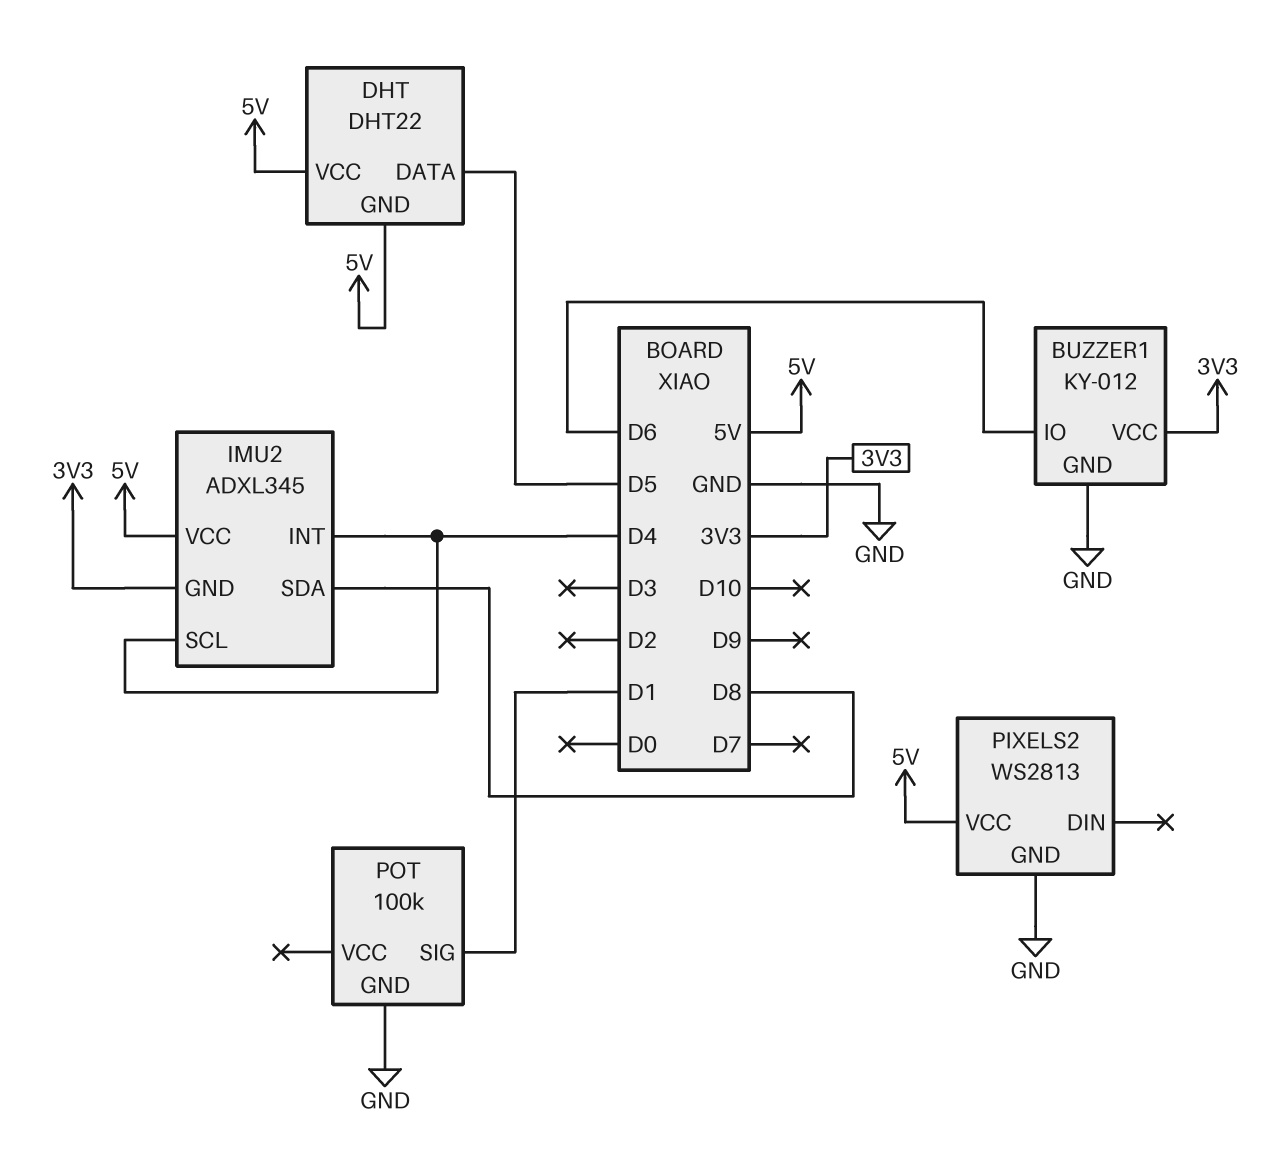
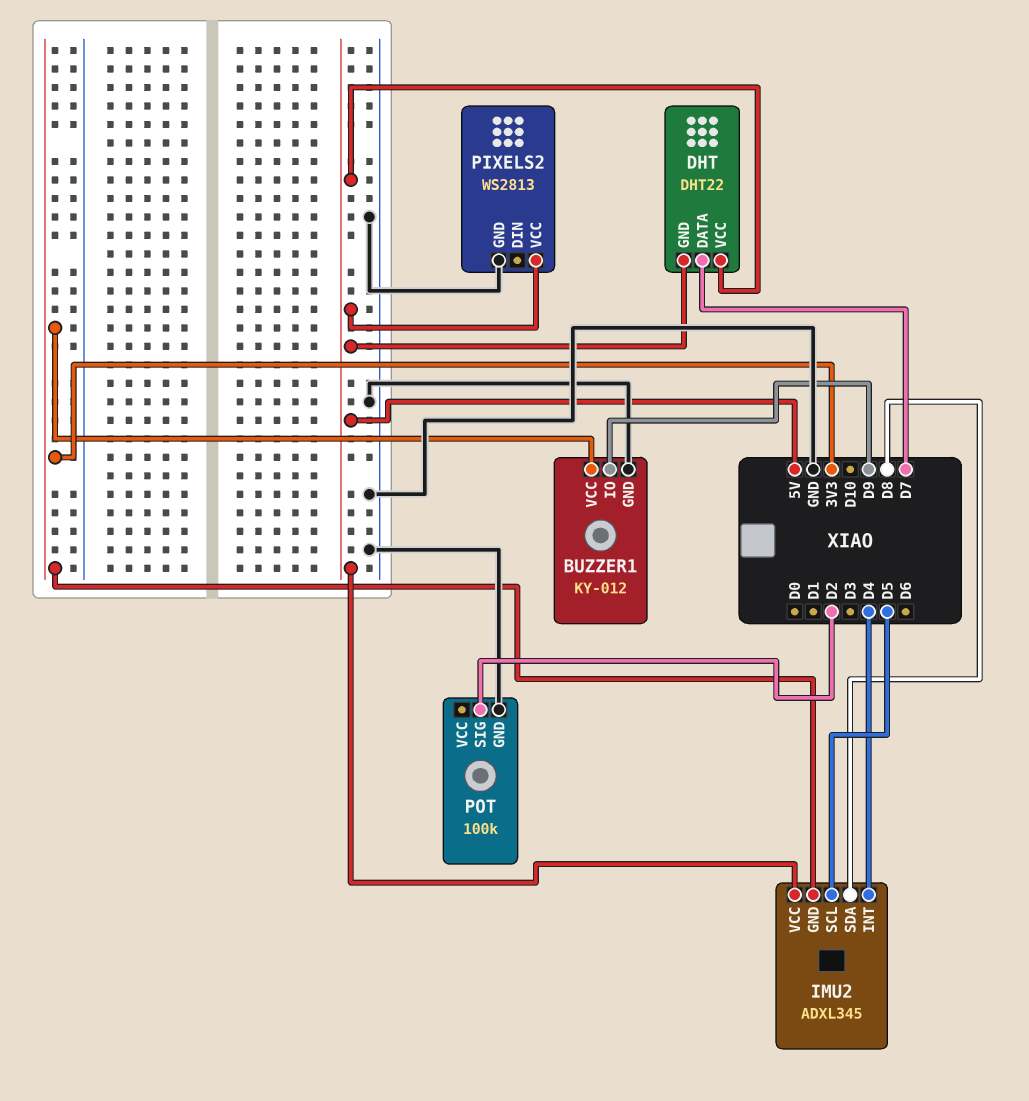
BUZZER1 pin IO: D6 -> D9
DHT pin DATA: D5 -> D7
IMU2 pin SCL: D4 -> D5
POT pin SIG: D1 -> D2

